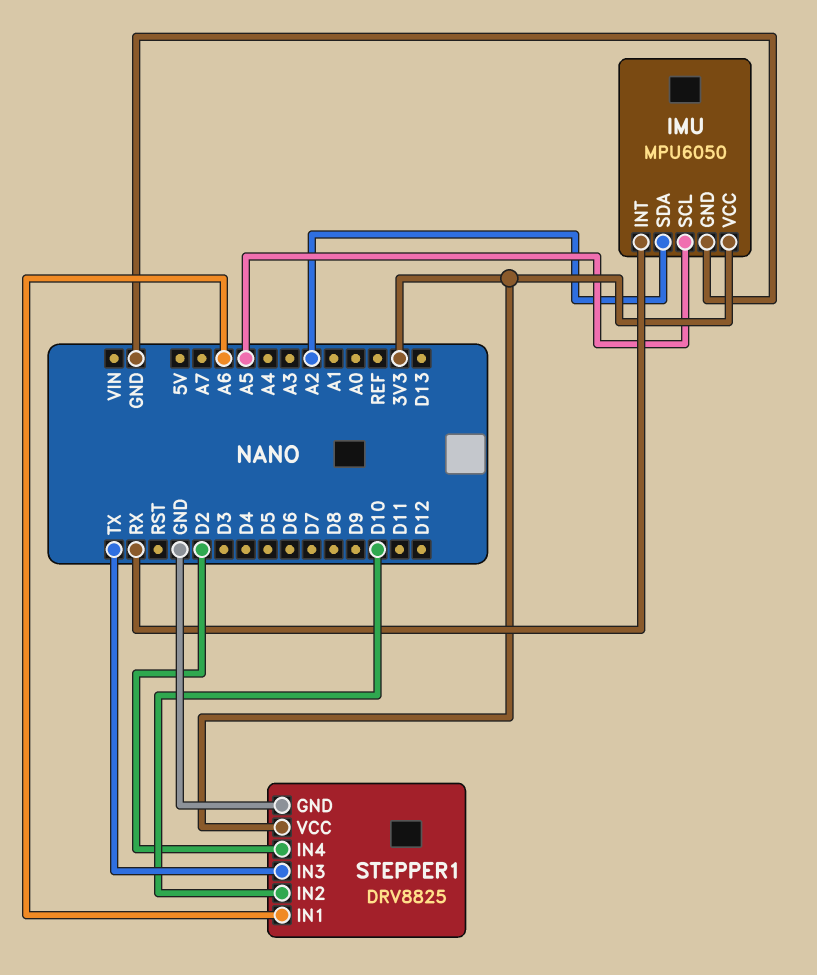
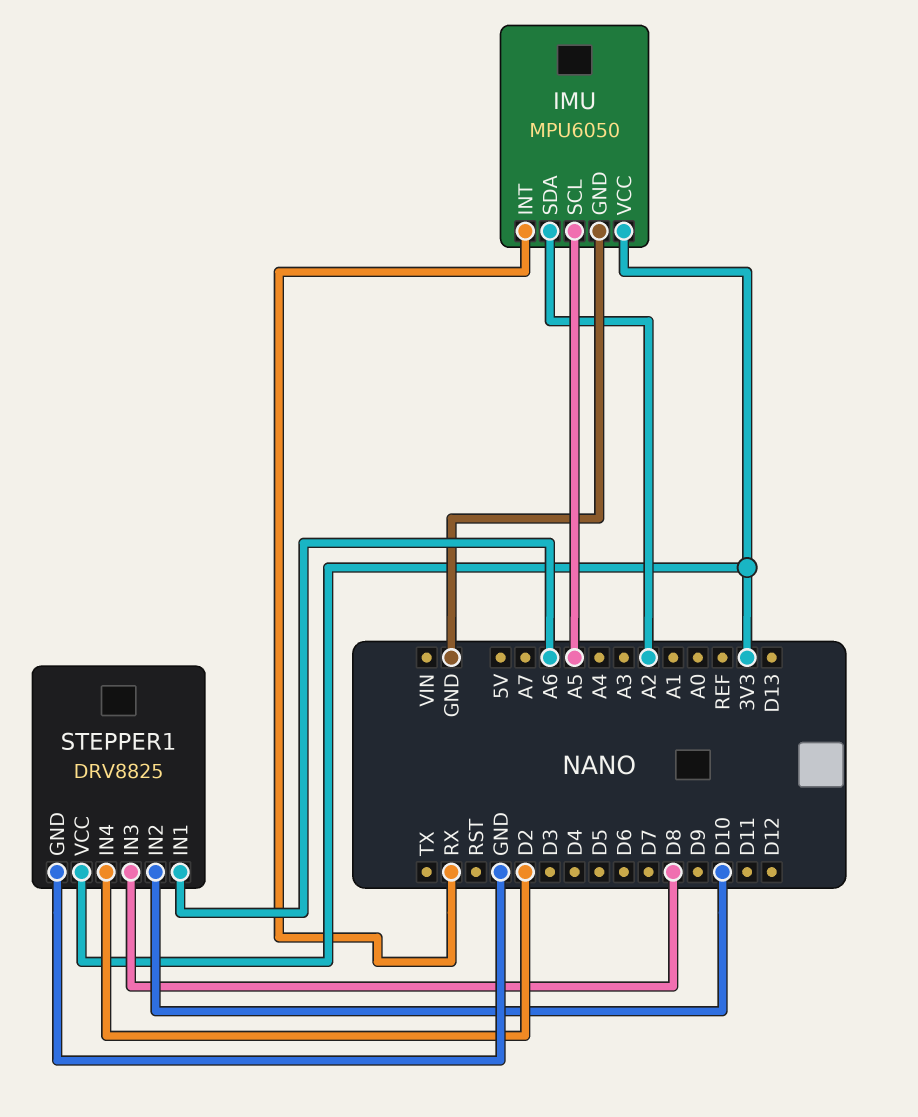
STEPPER1 pin IN3: TX -> D8

